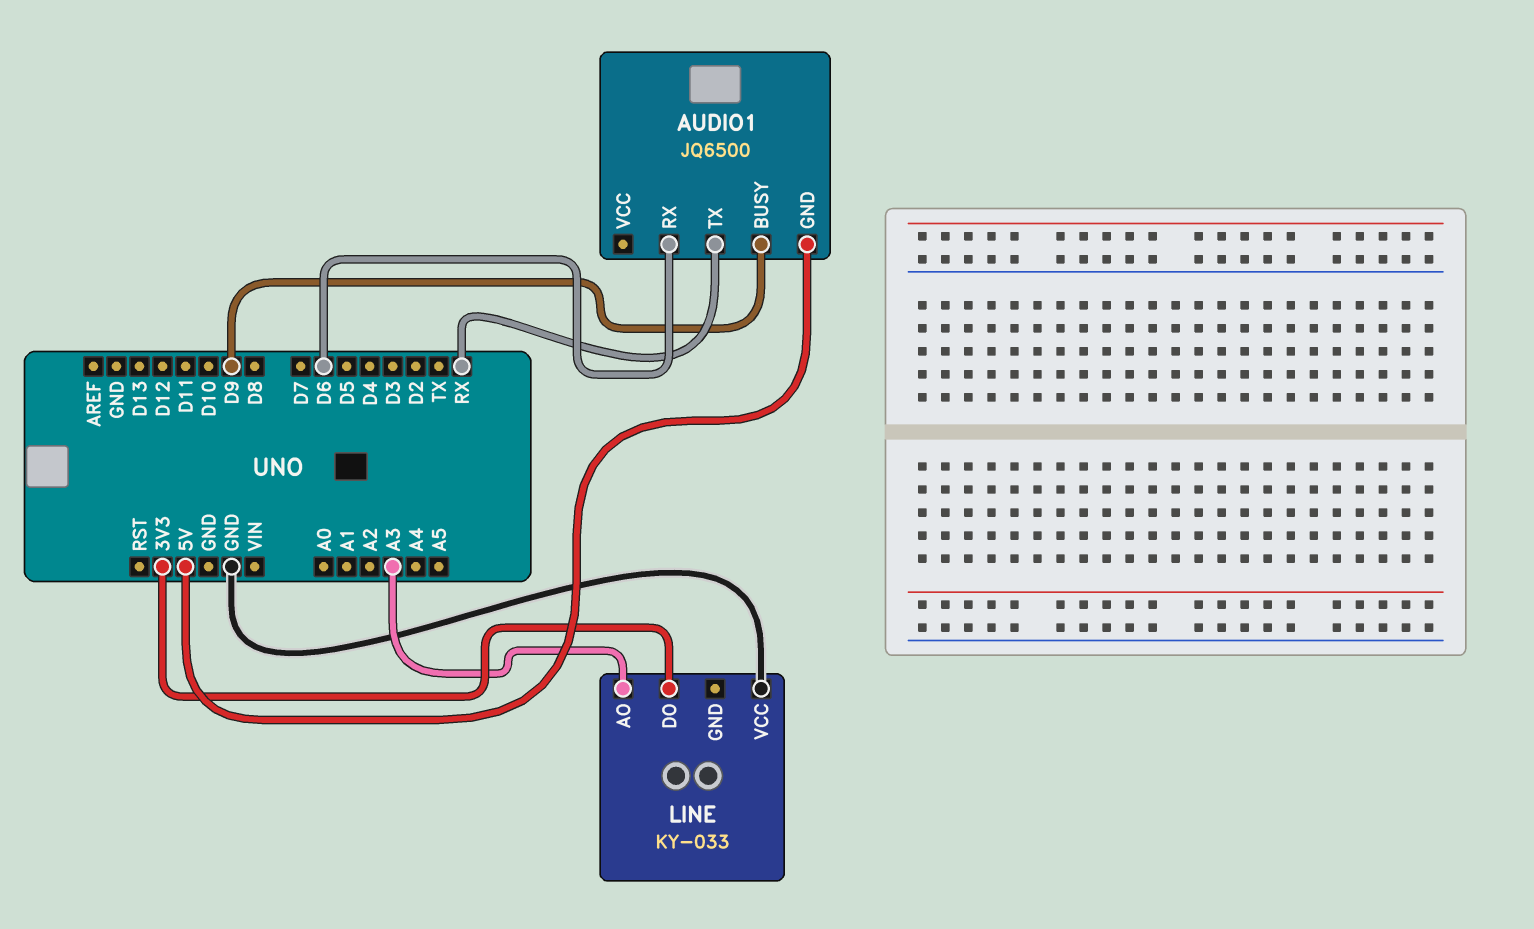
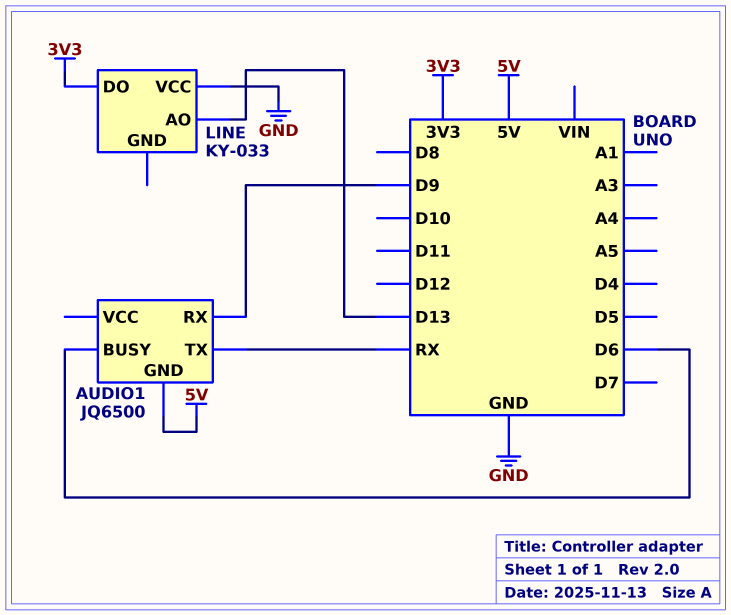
AUDIO1 pin BUSY: D9 -> D6
AUDIO1 pin RX: D6 -> D9
LINE pin AO: A3 -> D13

